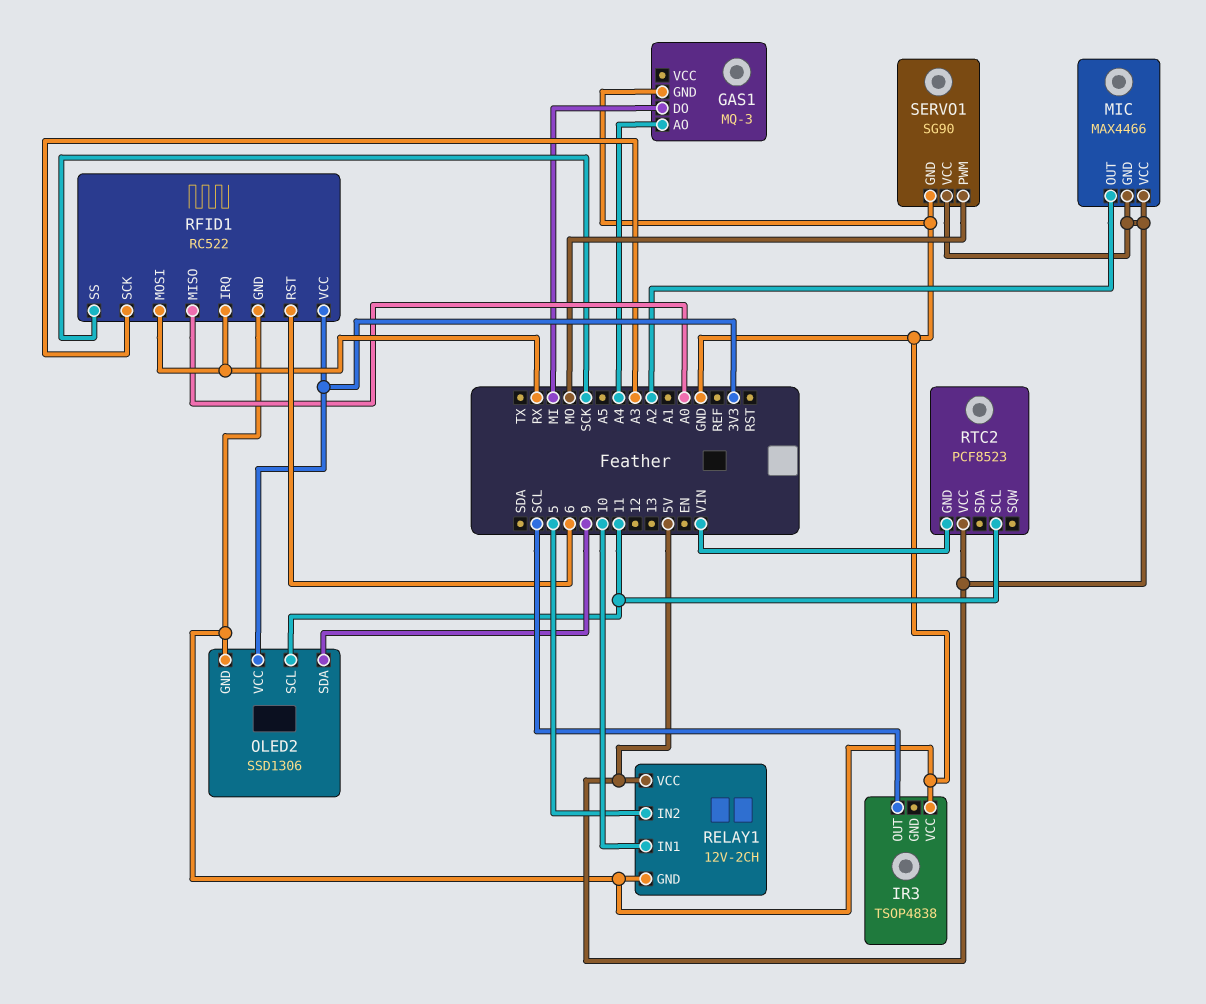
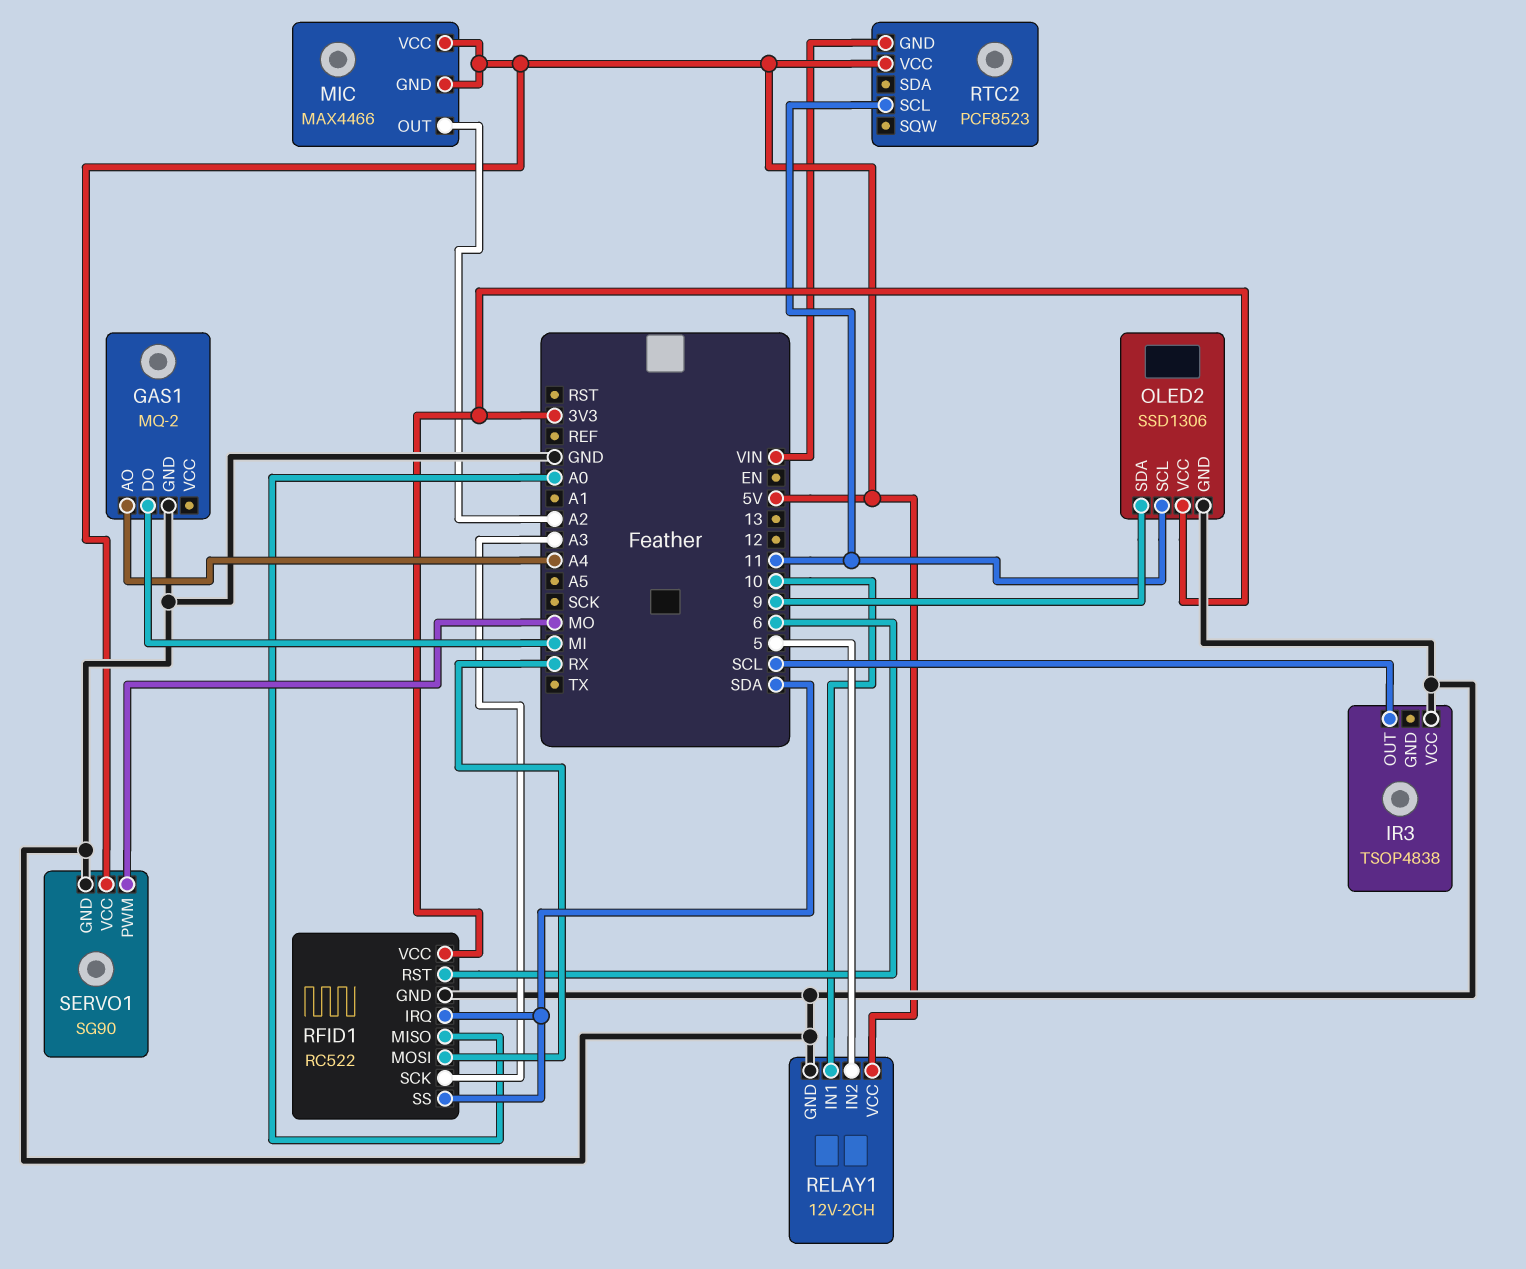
GAS1: MQ-3 -> MQ-2
RFID1 pin IRQ: RX -> SDA
RFID1 pin SS: SCK -> SDA

